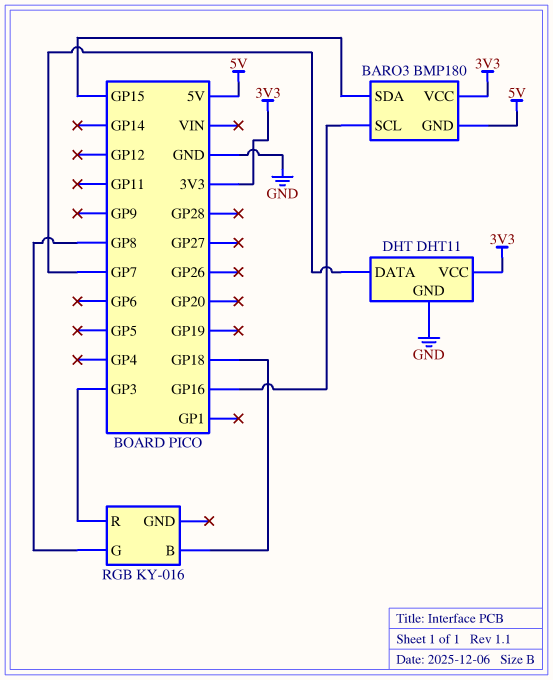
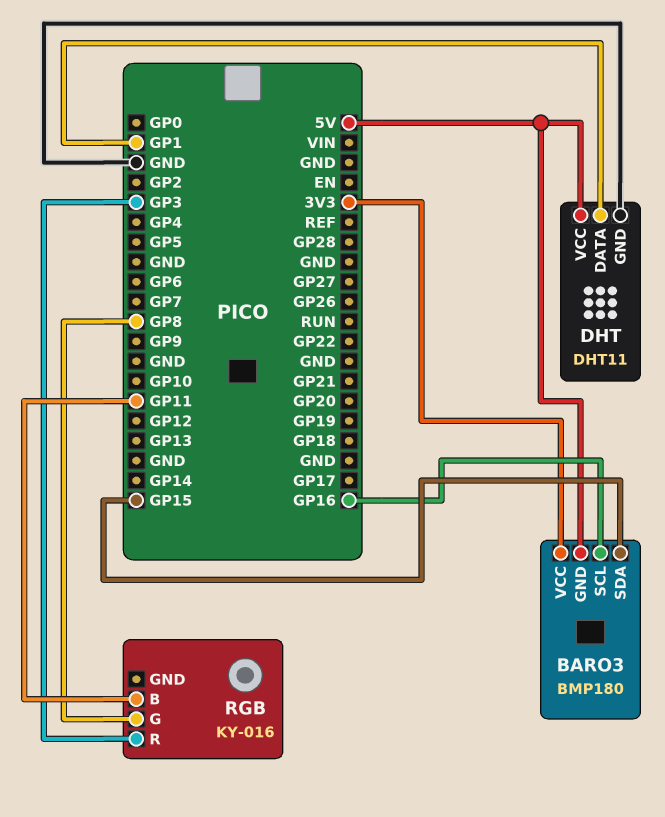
DHT pin DATA: GP7 -> GP1
DHT pin VCC: 3V3 -> 5V
RGB pin B: GP18 -> GP11

